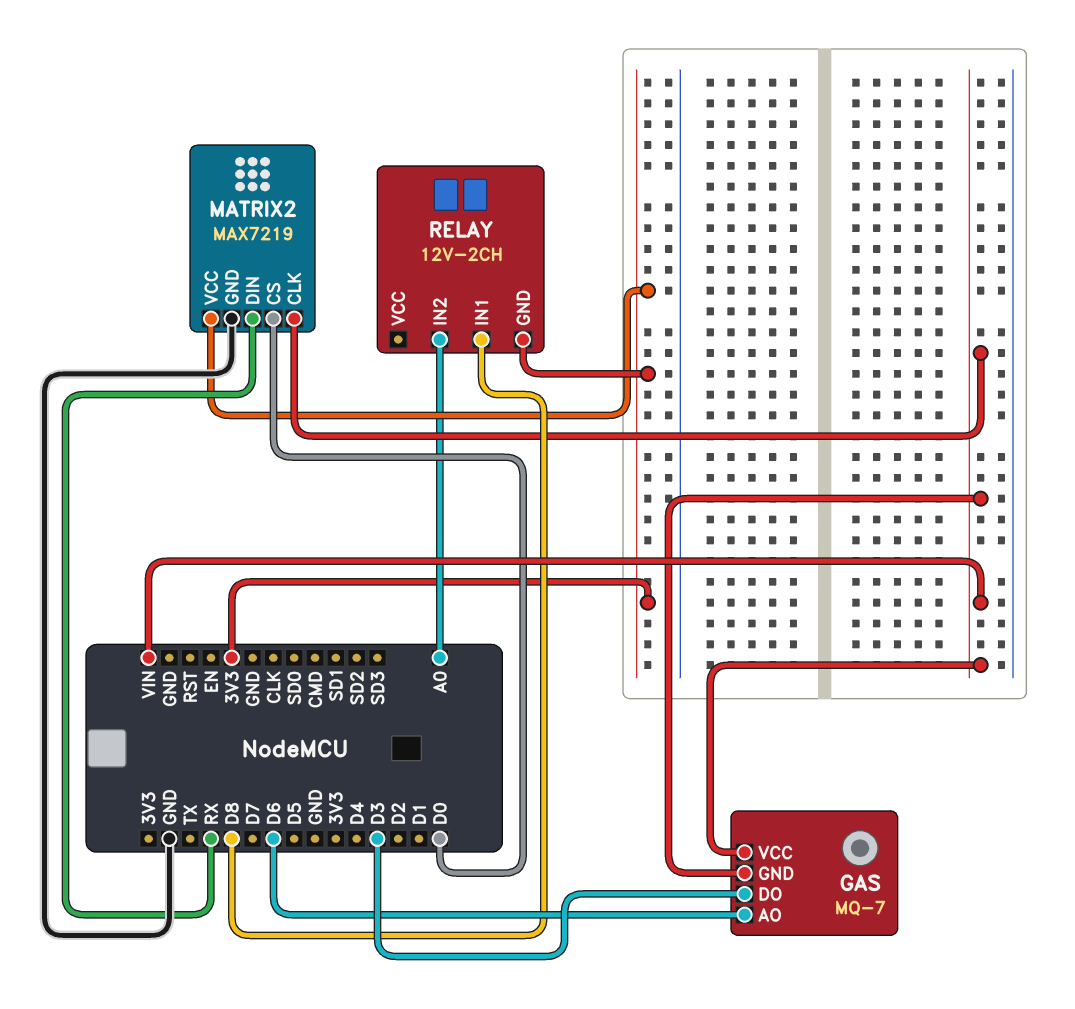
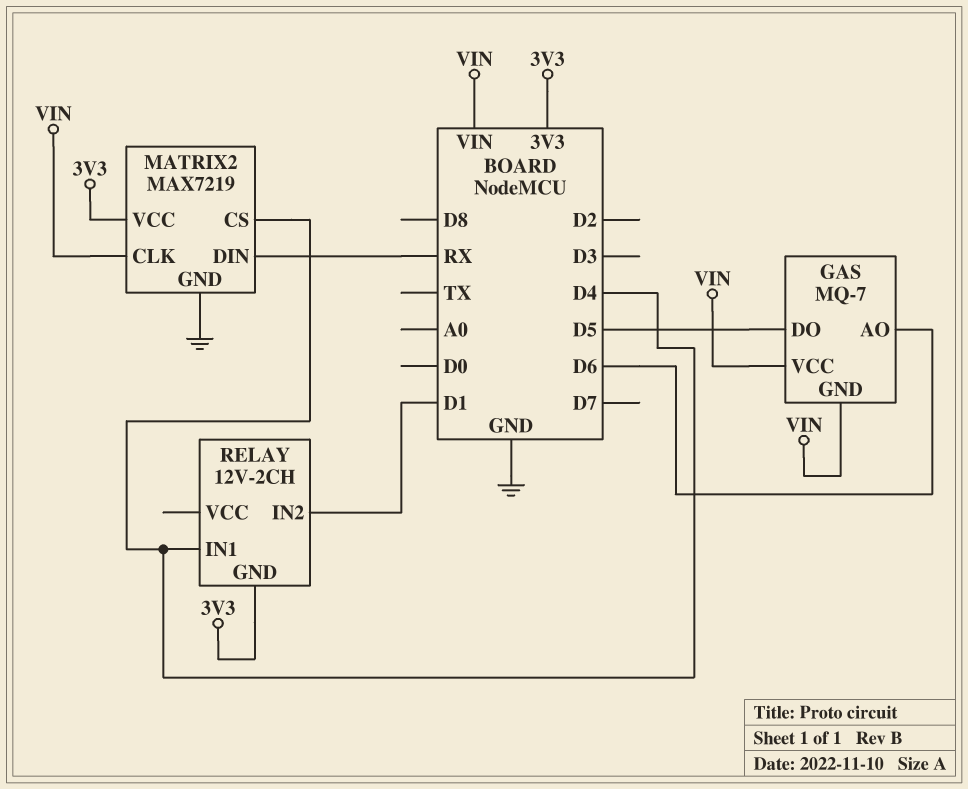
GAS pin DO: D3 -> D5
MATRIX2 pin CS: D0 -> D4
RELAY pin IN1: D8 -> D4
RELAY pin IN2: A0 -> D1

